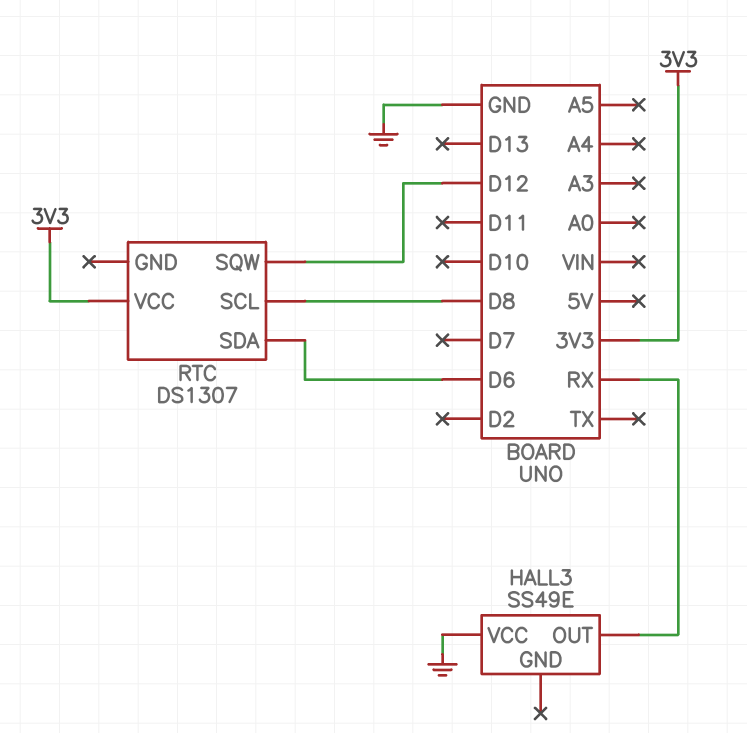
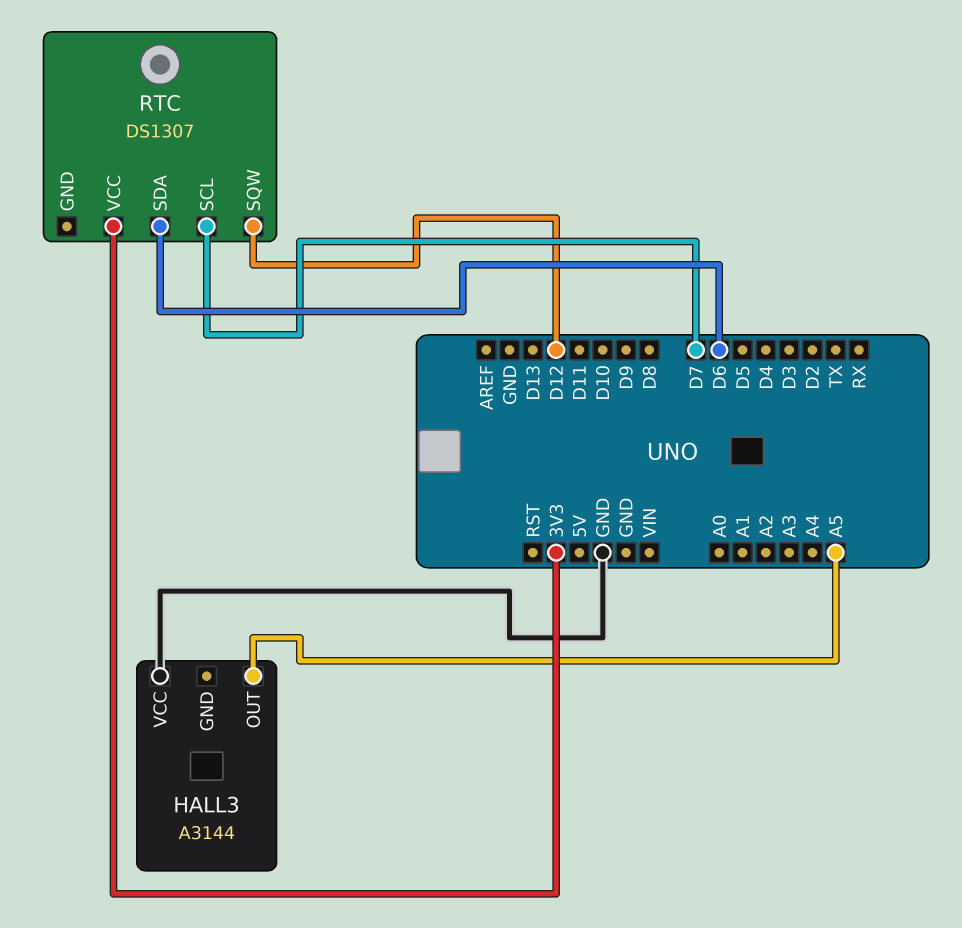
HALL3: SS49E -> A3144
HALL3 pin OUT: RX -> A5
RTC pin SCL: D8 -> D7

